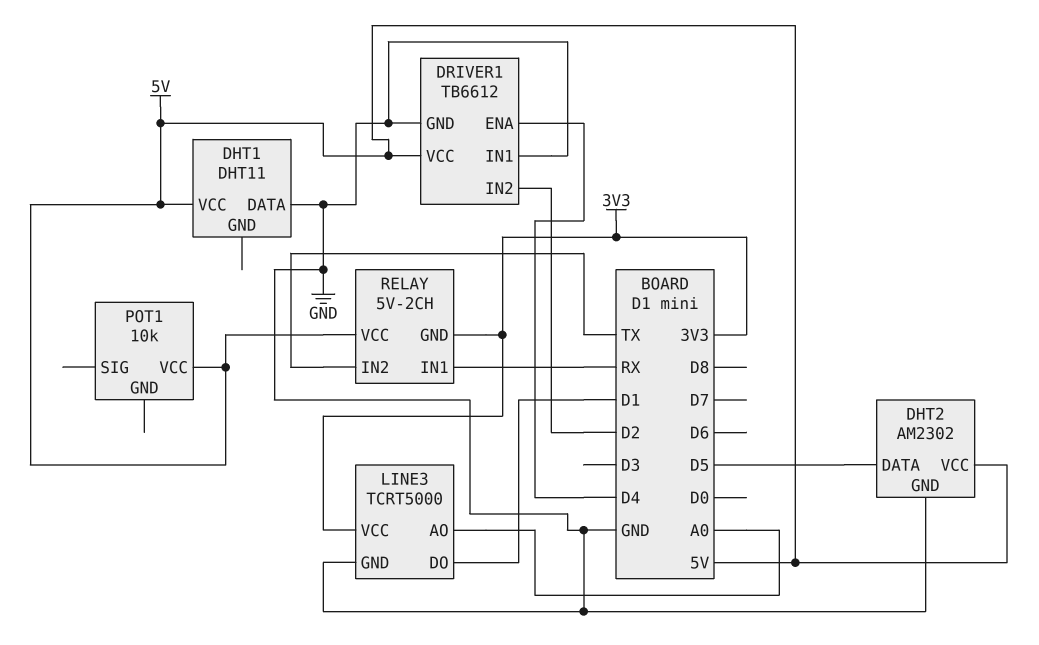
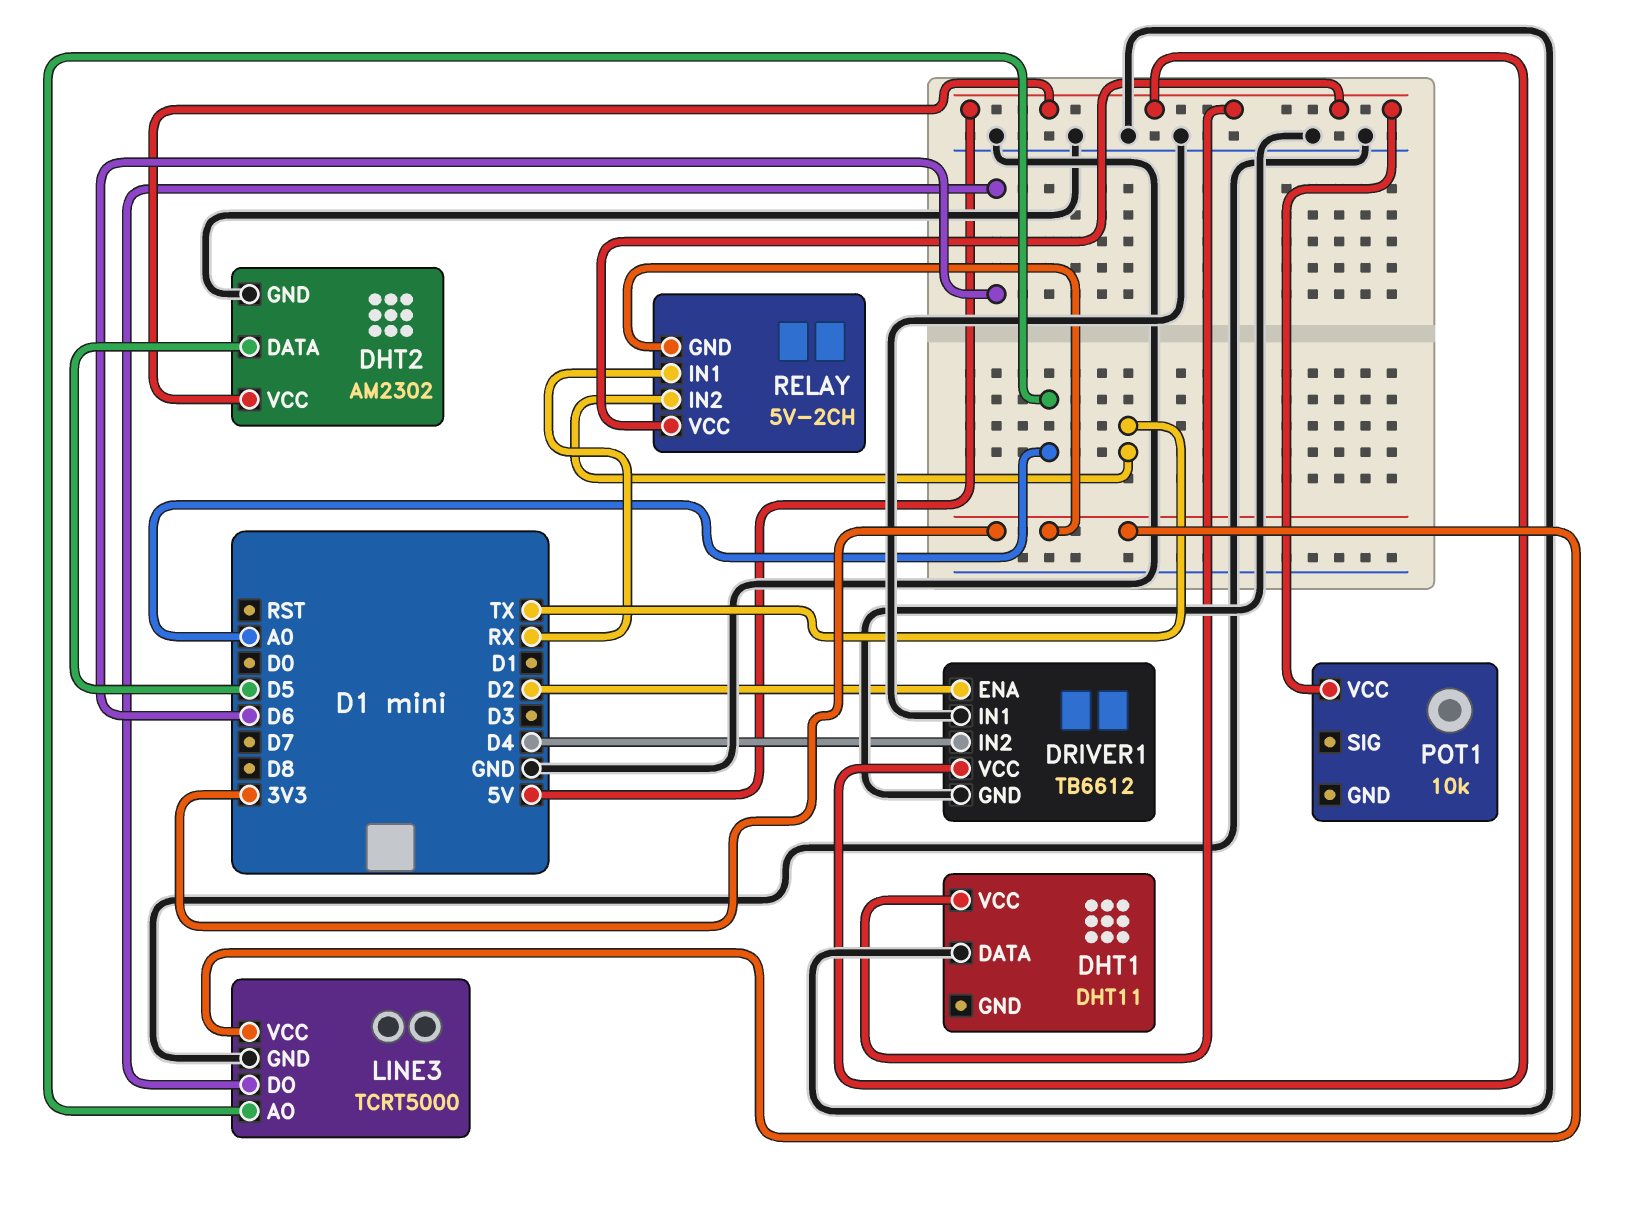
DRIVER1 pin ENA: D4 -> D2
DRIVER1 pin IN2: D2 -> D4
LINE3 pin DO: D1 -> D6

